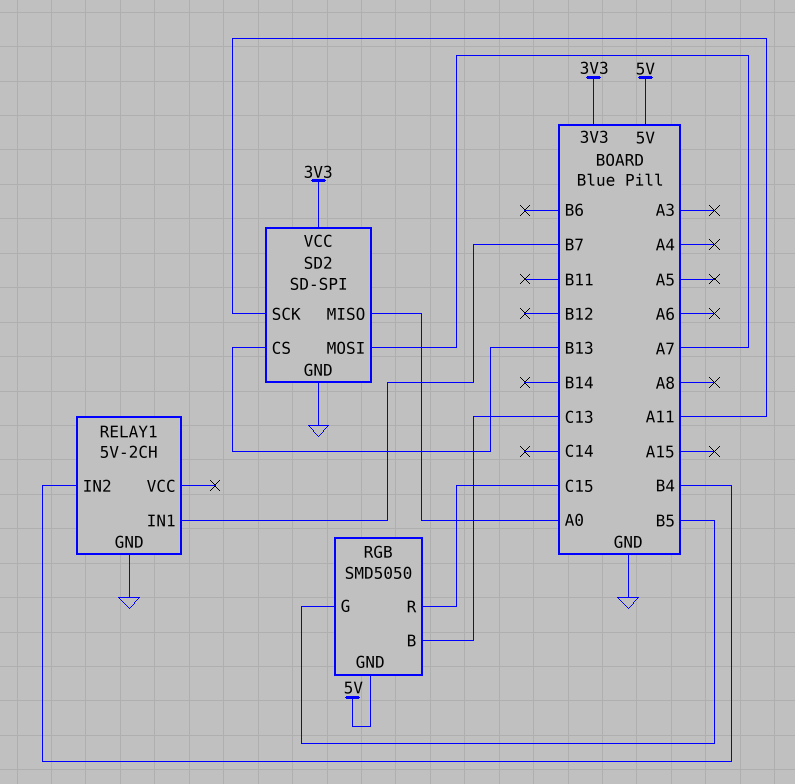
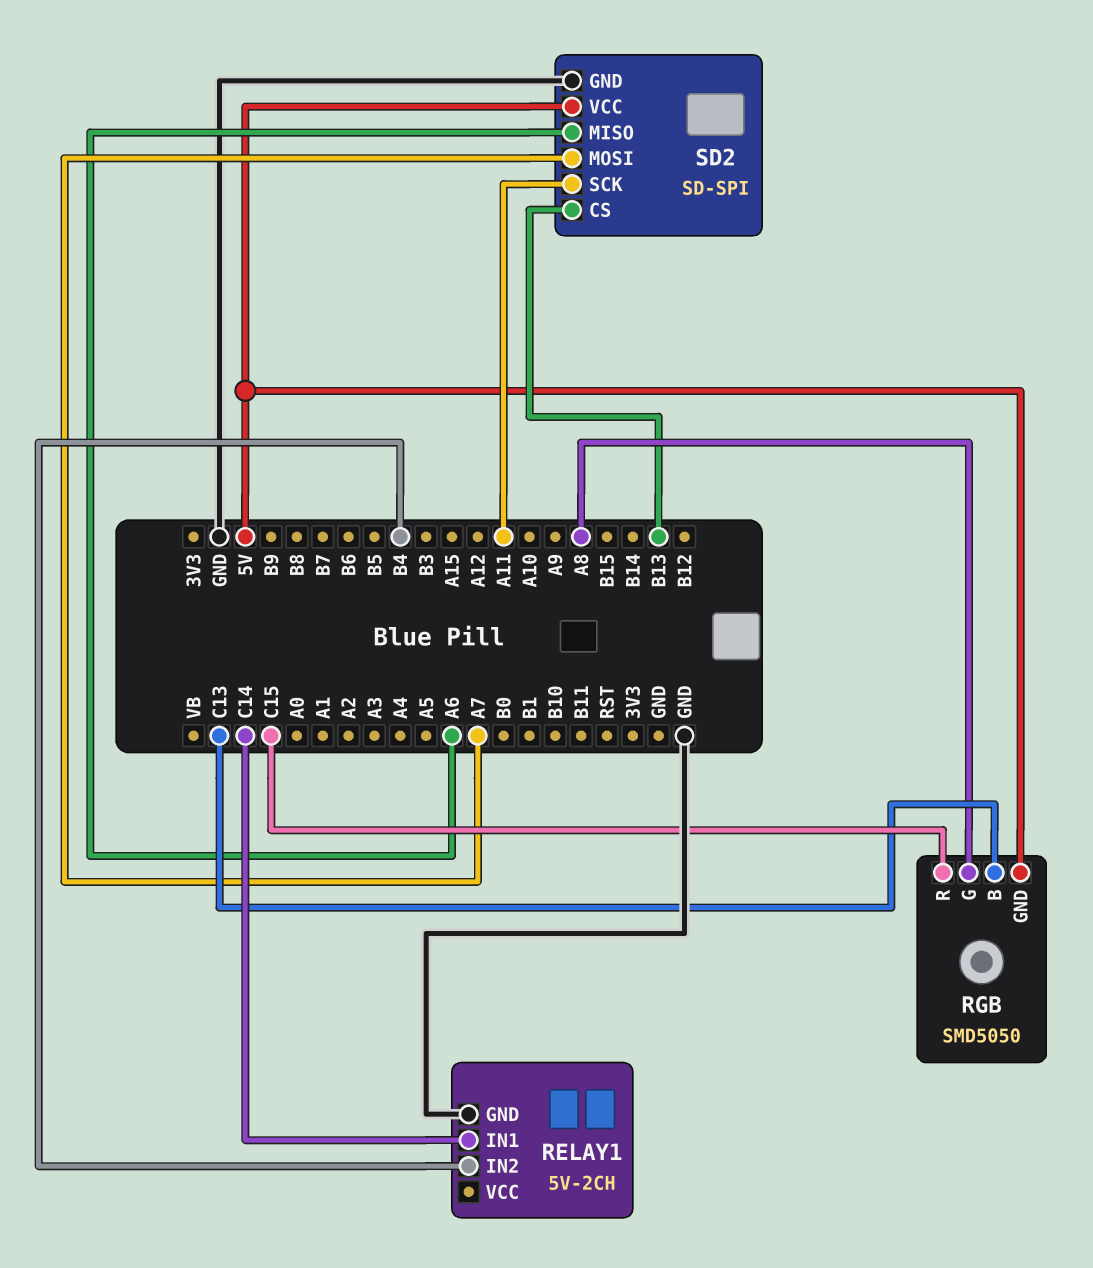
RELAY1 pin IN1: B7 -> C14
RGB pin G: B5 -> A8
SD2 pin MISO: A0 -> A6
SD2 pin VCC: 3V3 -> 5V

